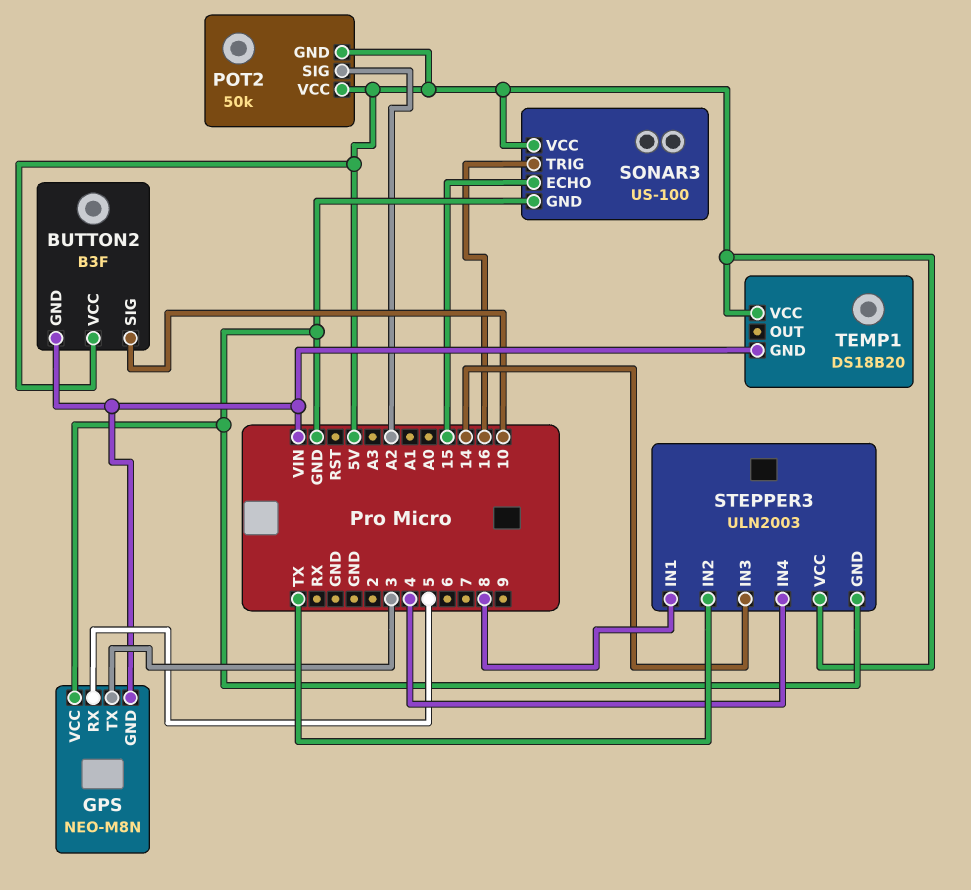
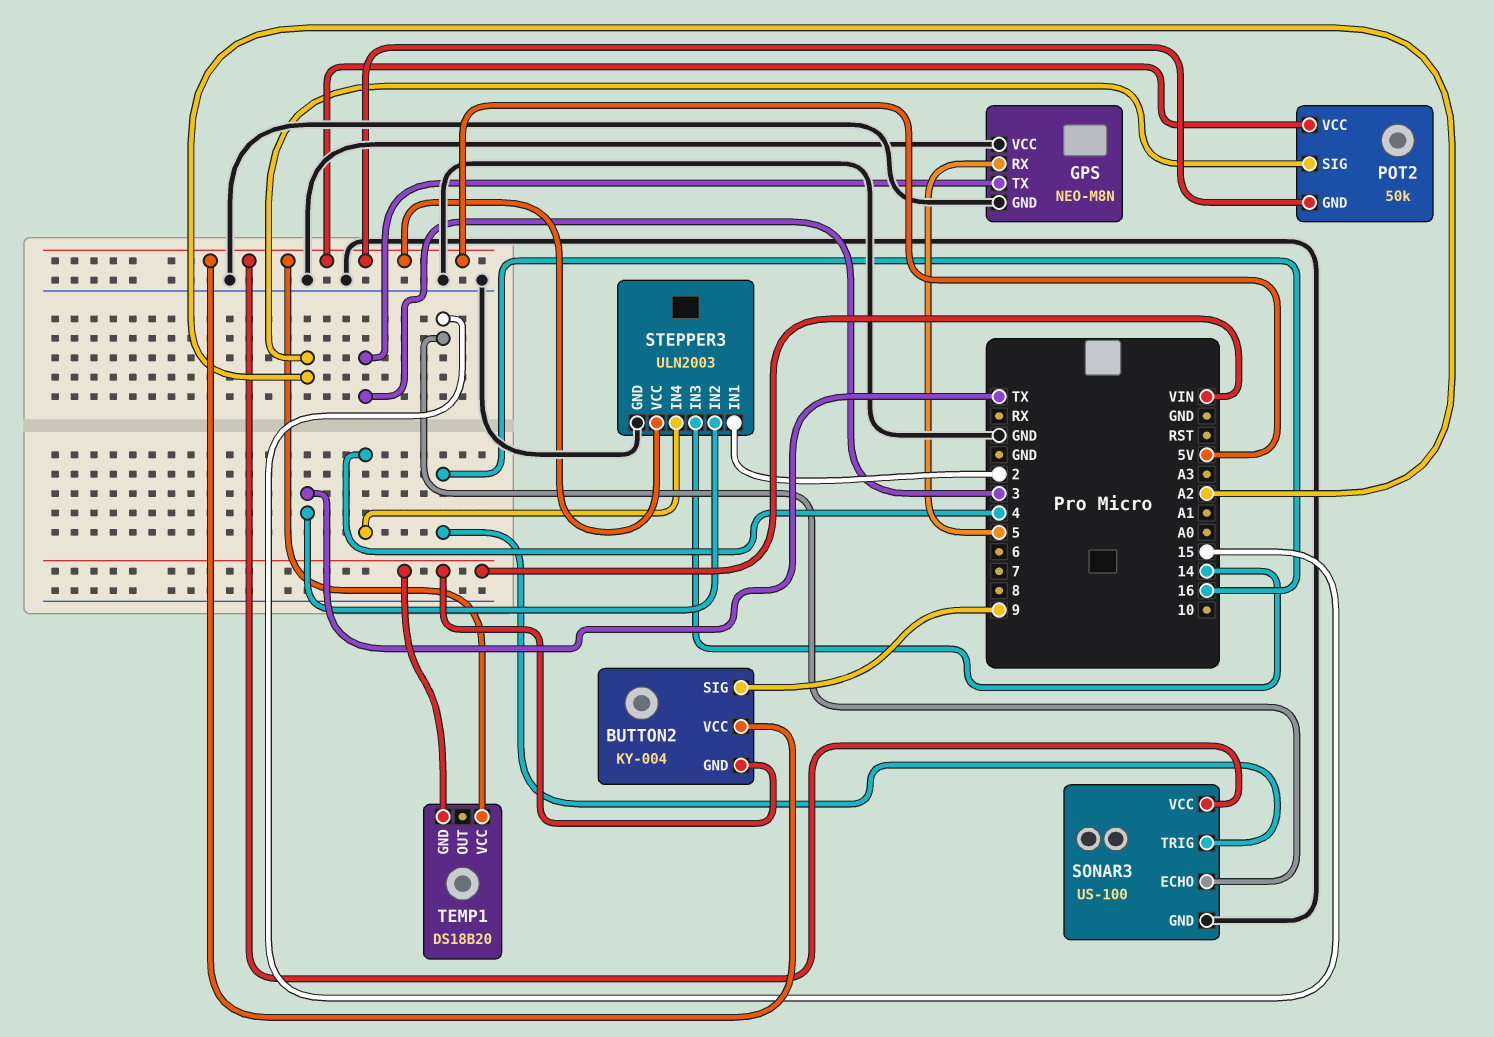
BUTTON2: B3F -> KY-004
BUTTON2 pin SIG: 10 -> 9
GPS pin GND: VIN -> GND
STEPPER3 pin IN1: 8 -> 2

